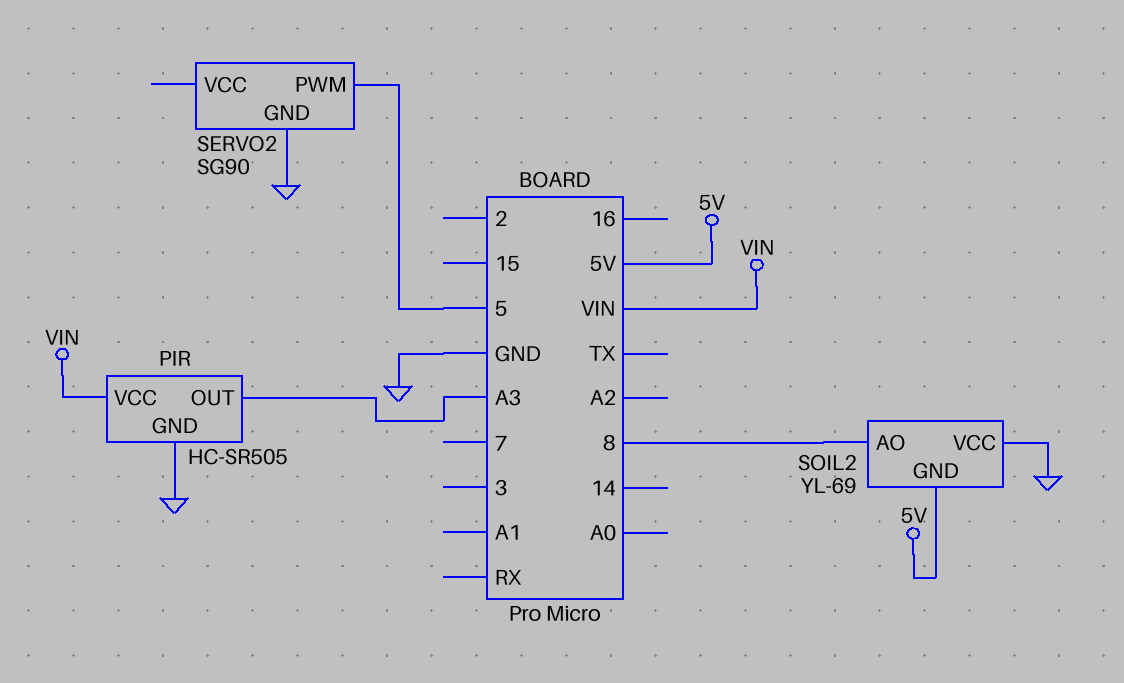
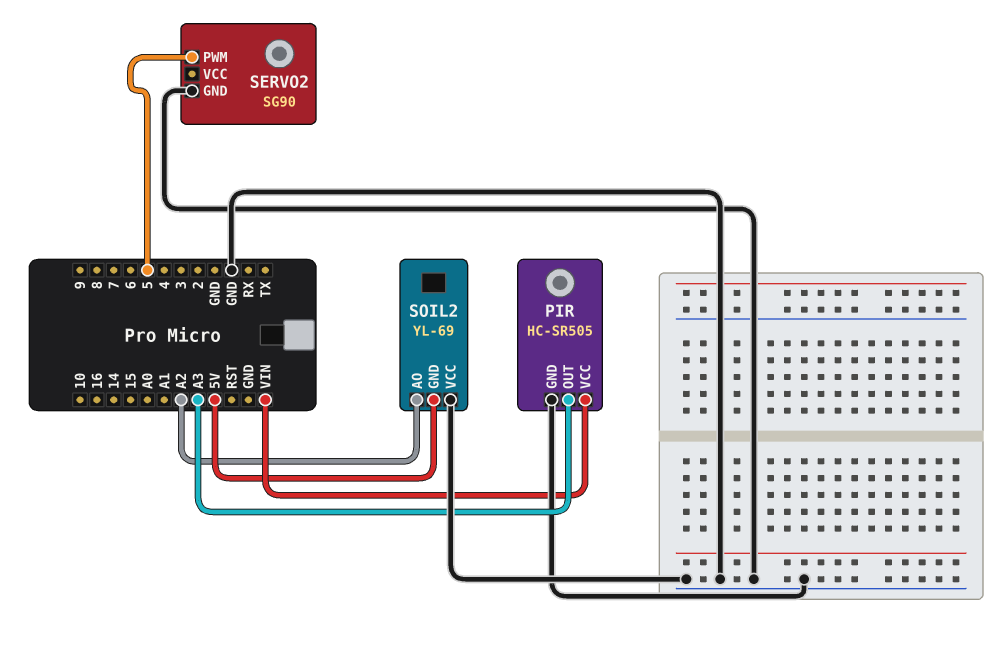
SOIL2 pin AO: 8 -> A2

